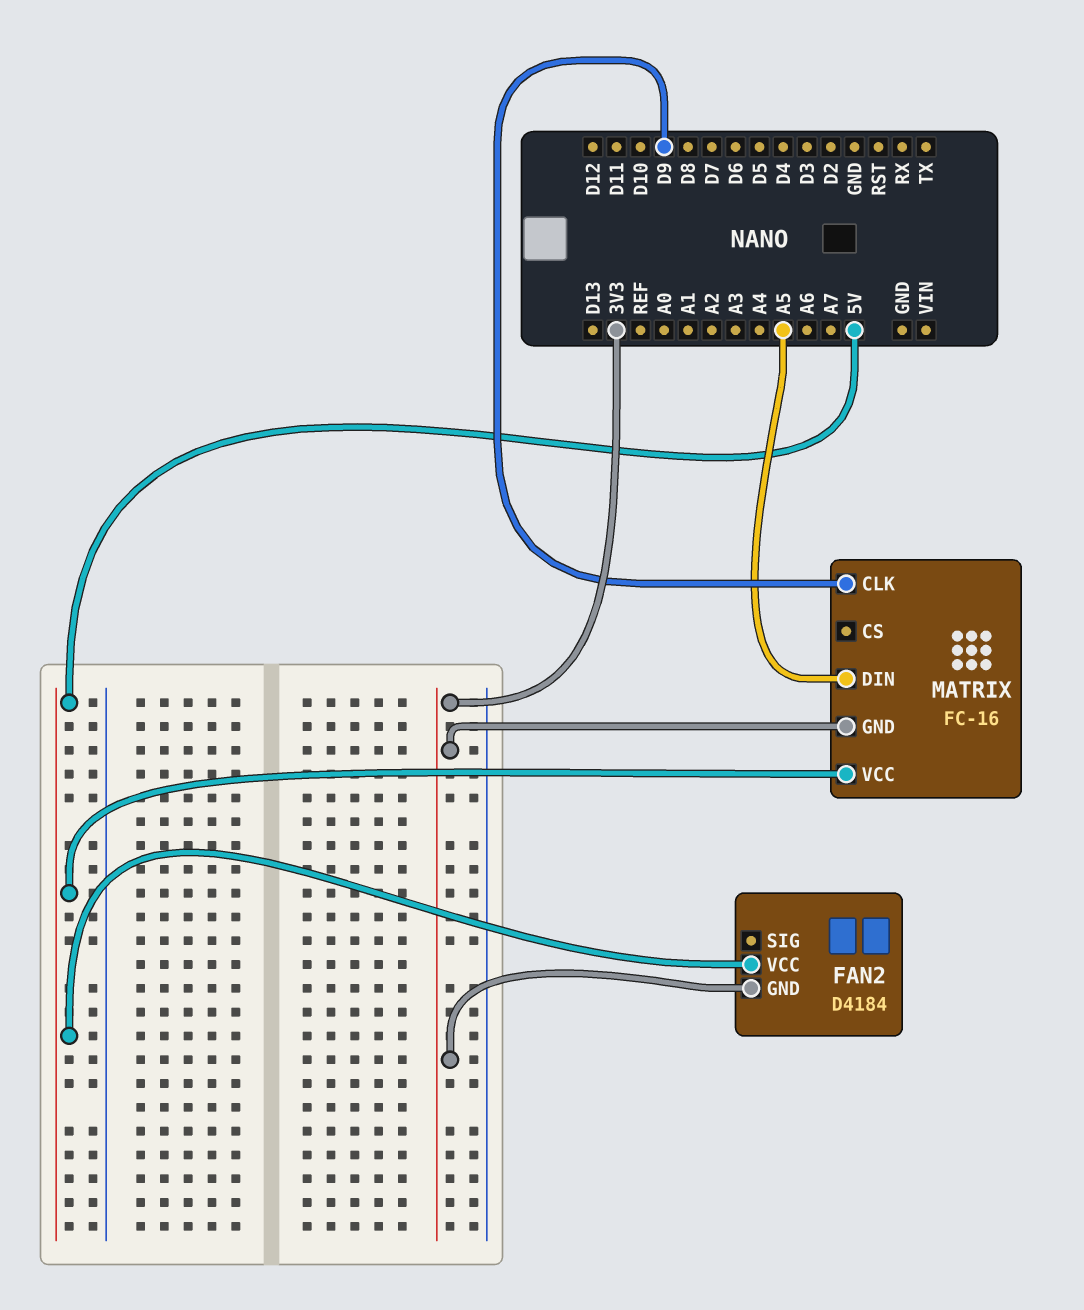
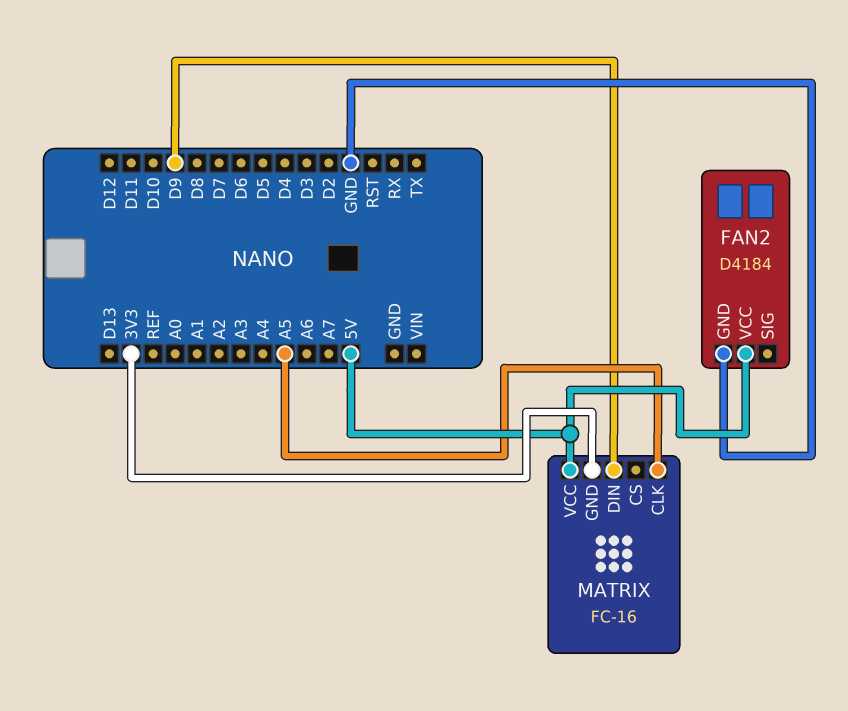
FAN2 pin GND: 3V3 -> GND
MATRIX pin CLK: D9 -> A5
MATRIX pin DIN: A5 -> D9

